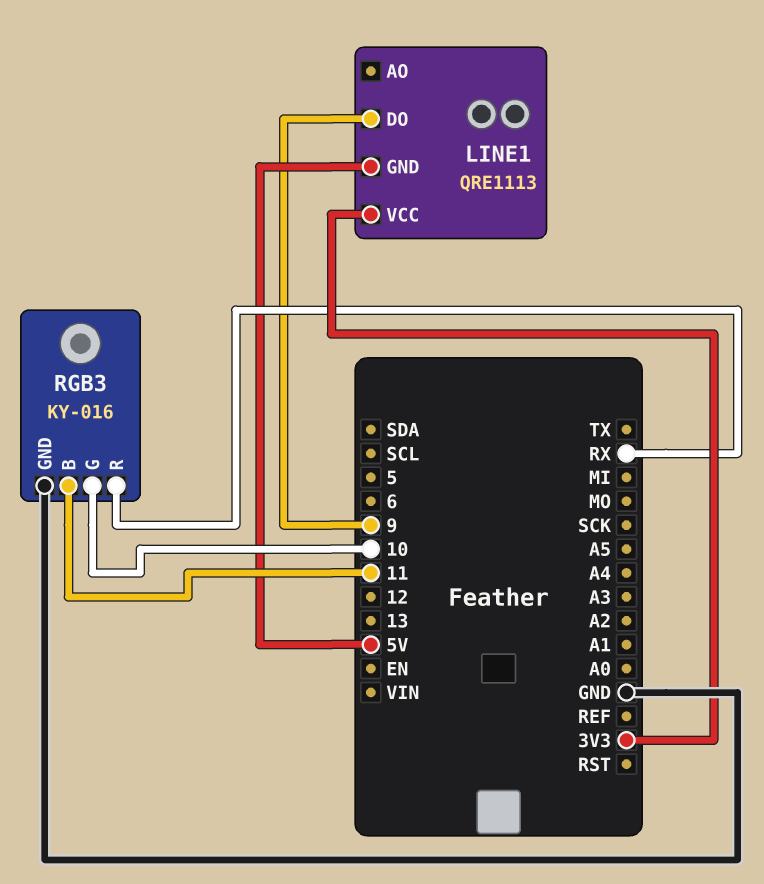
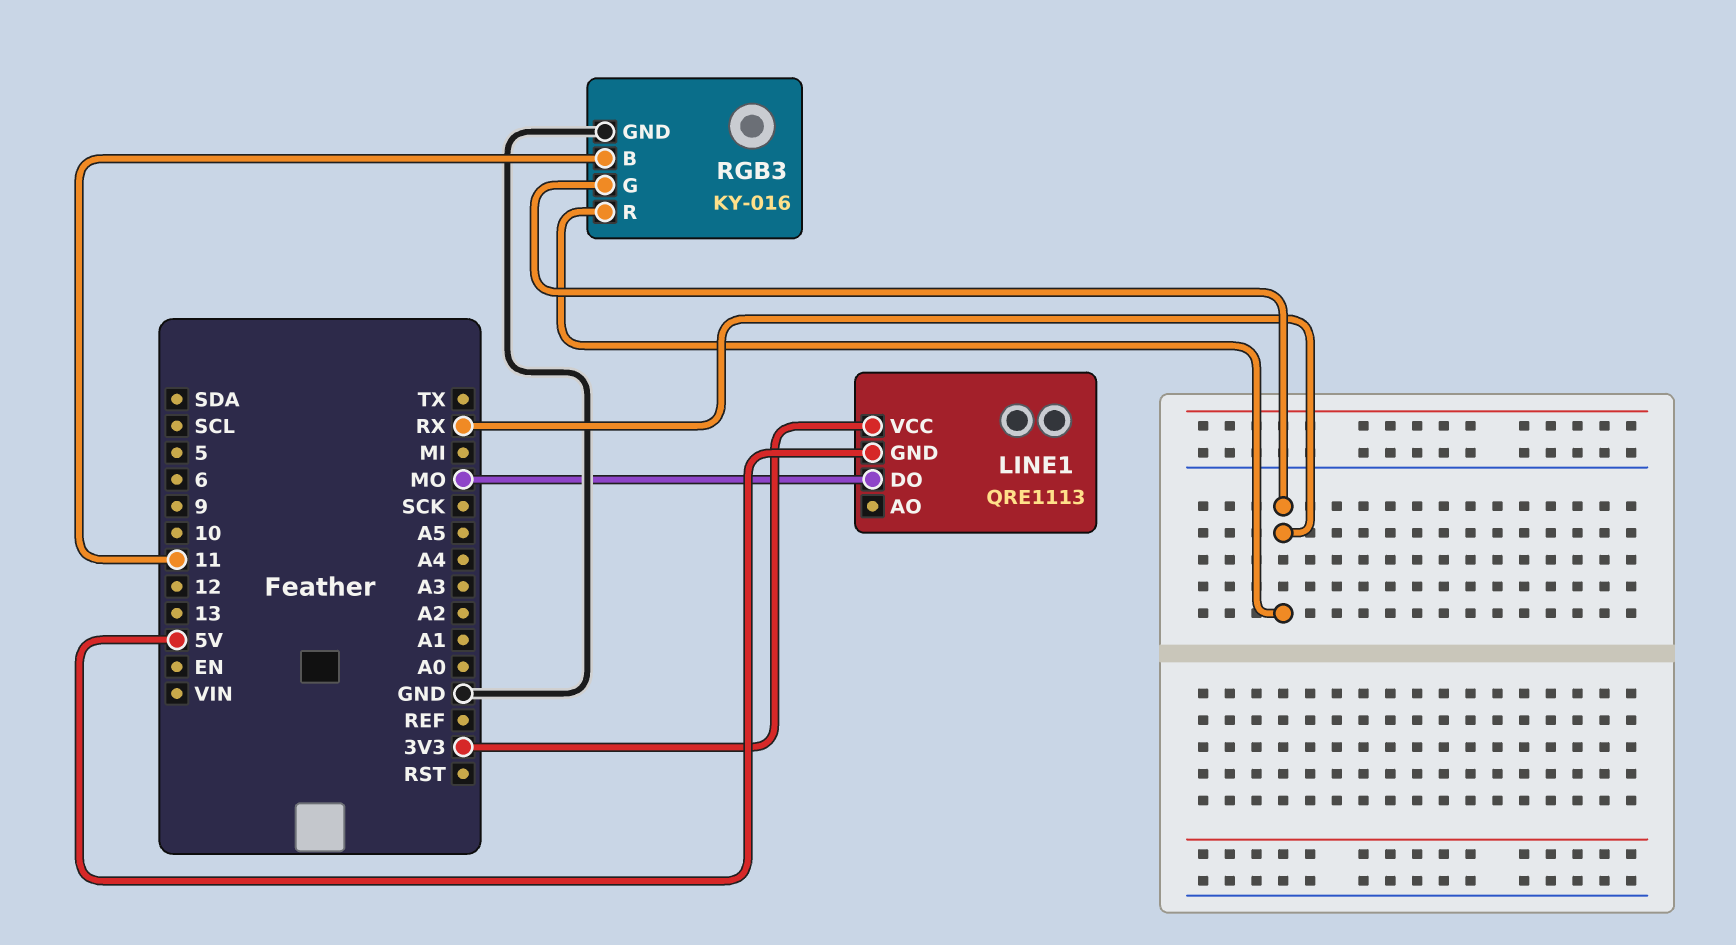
LINE1 pin DO: 9 -> MO
RGB3 pin G: 10 -> RX

